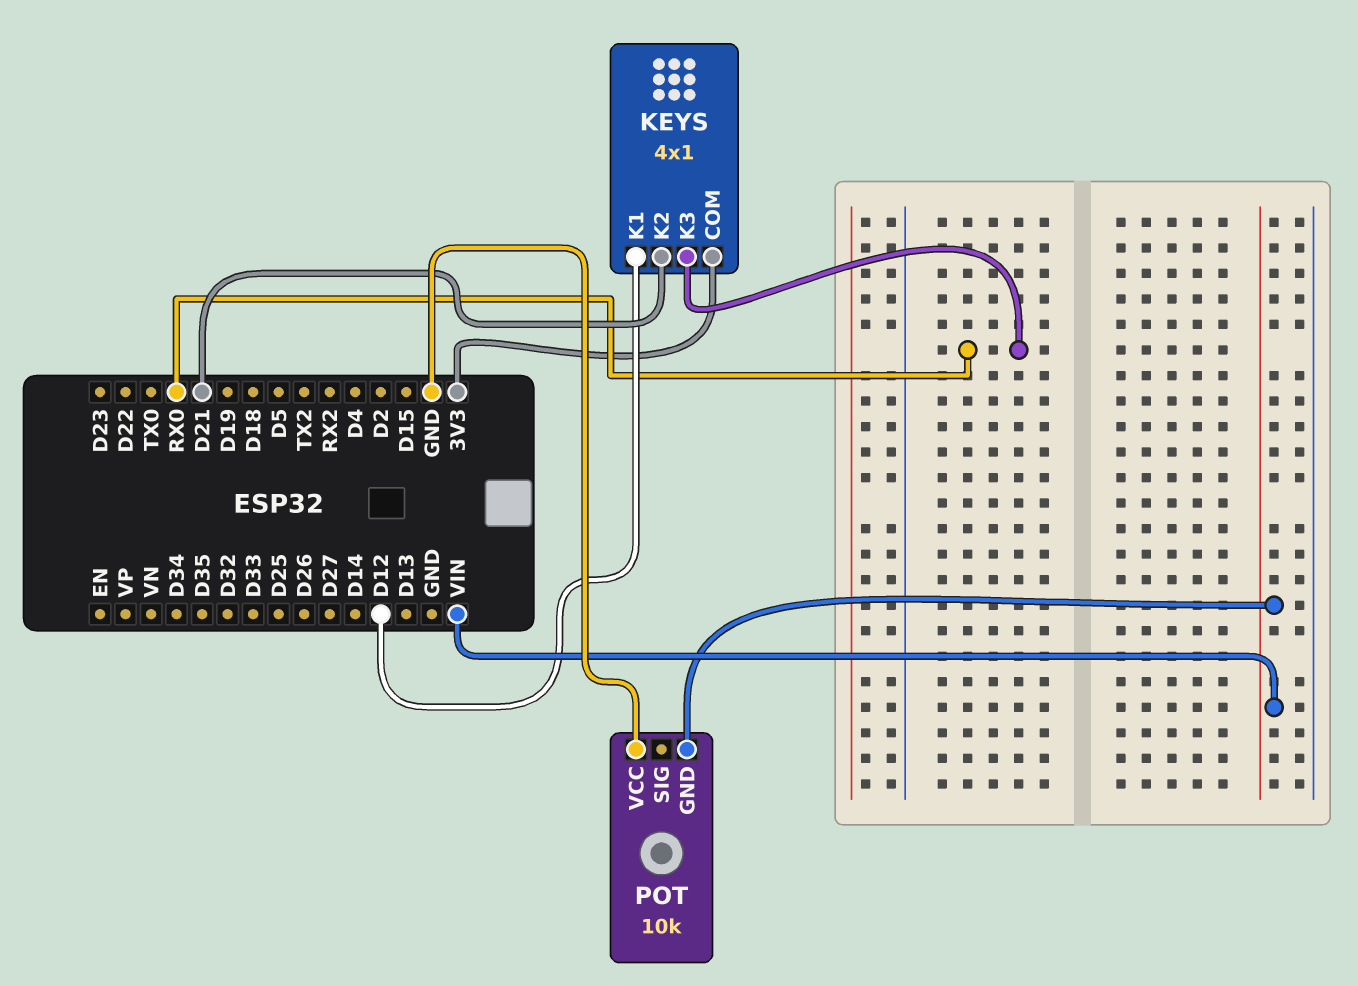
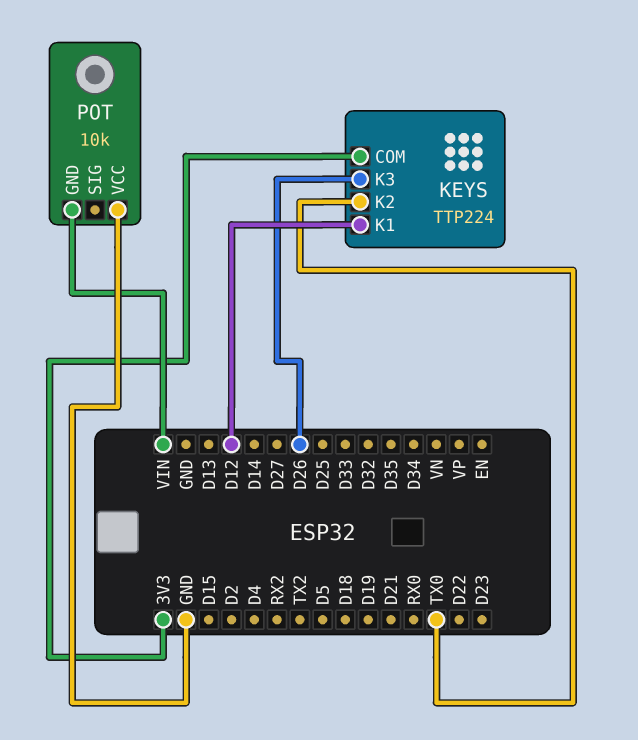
KEYS: 4x1 -> TTP224
KEYS pin K2: D21 -> TX0
KEYS pin K3: RX0 -> D26

